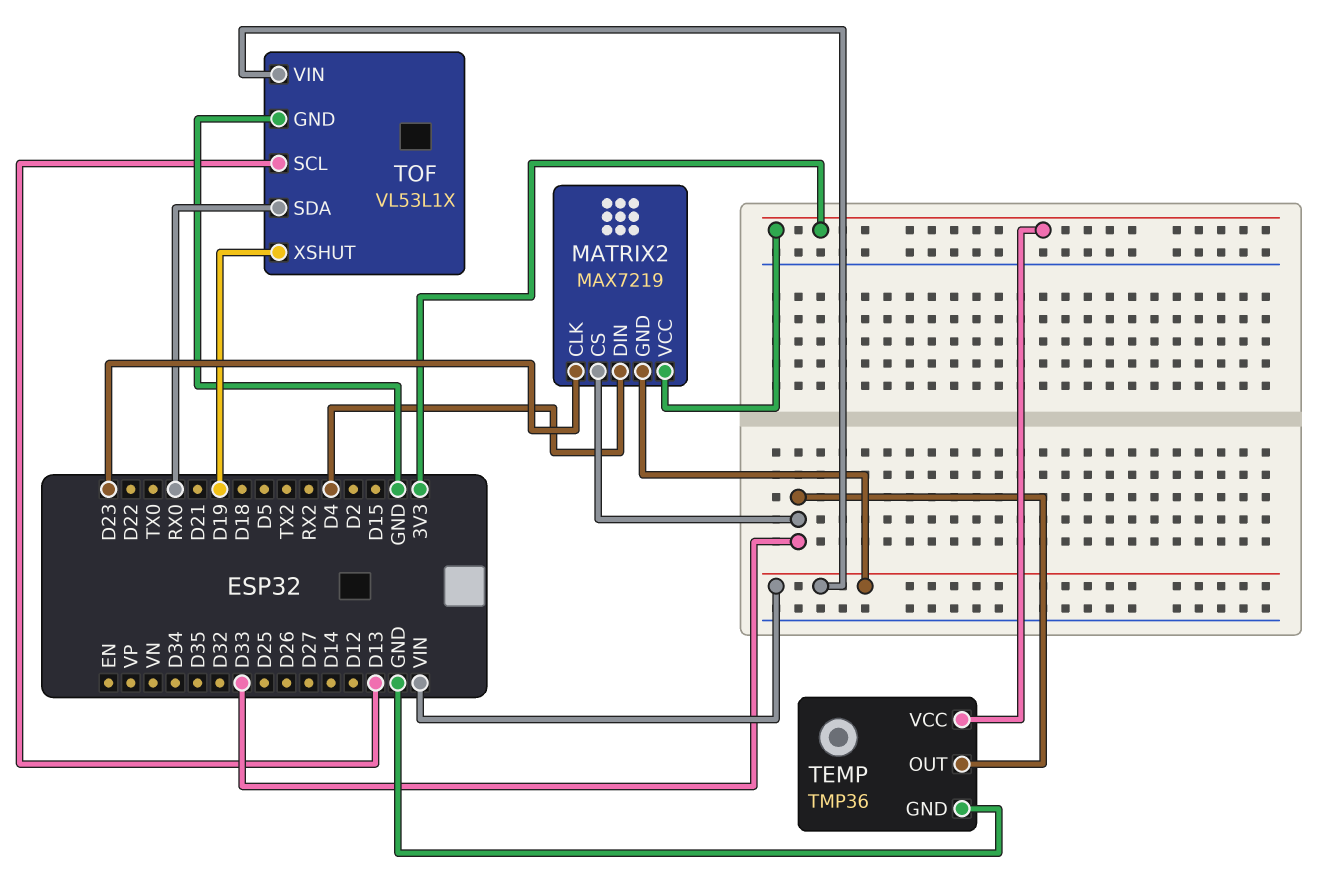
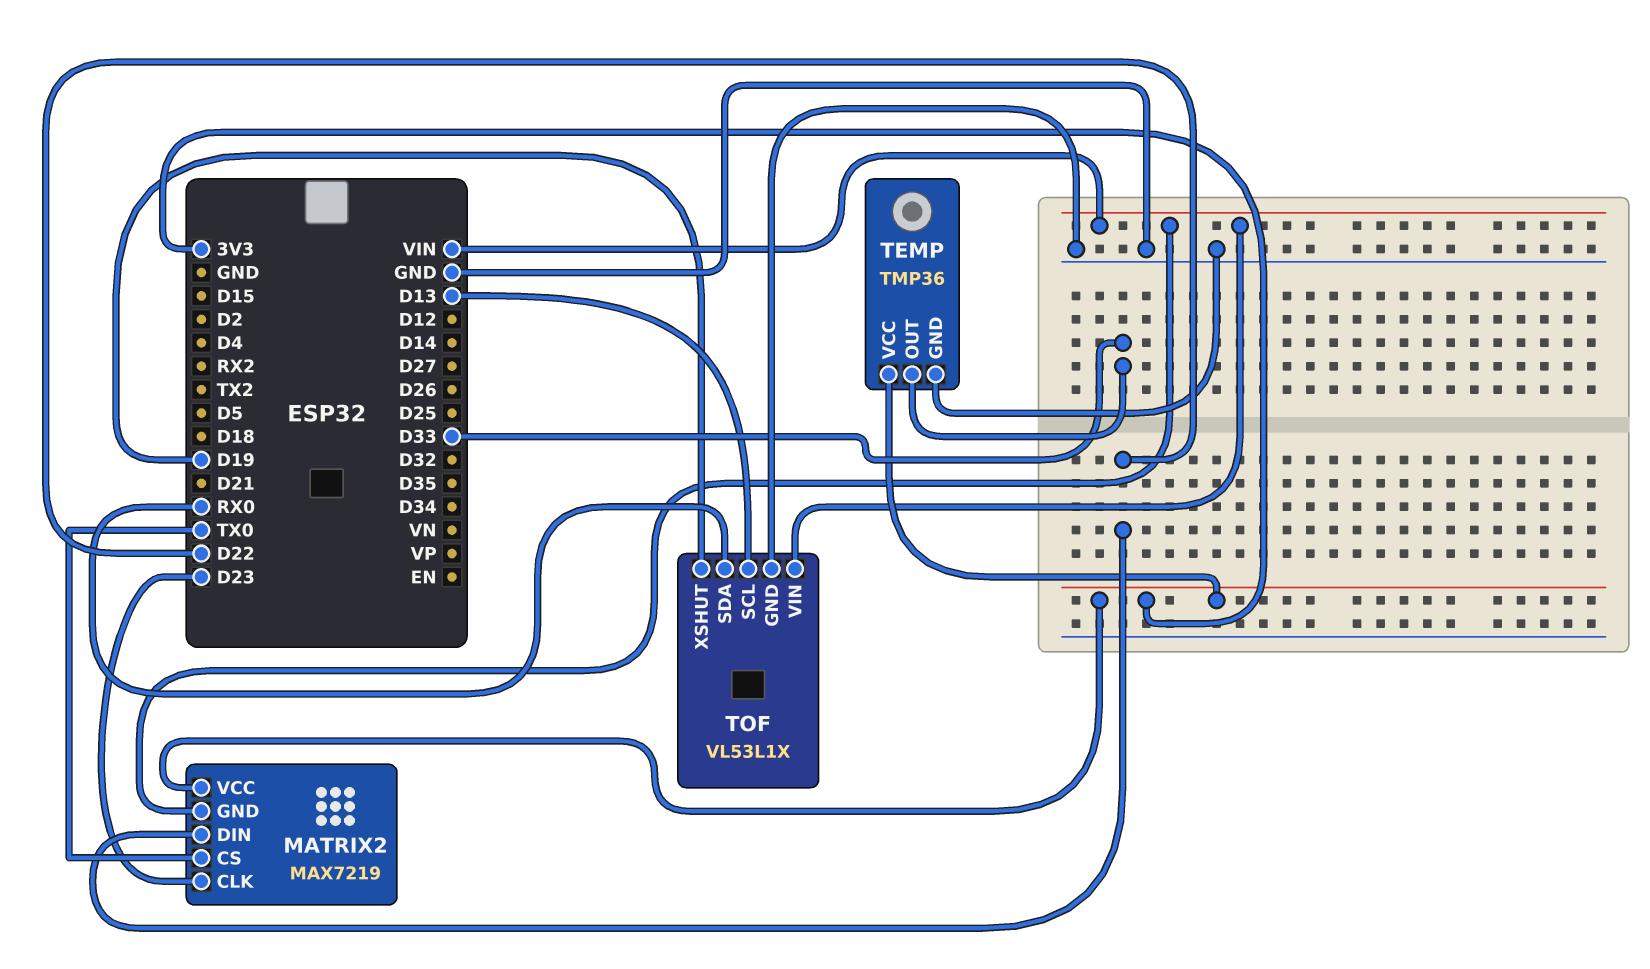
MATRIX2 pin CS: D33 -> TX0
MATRIX2 pin DIN: D4 -> D22

